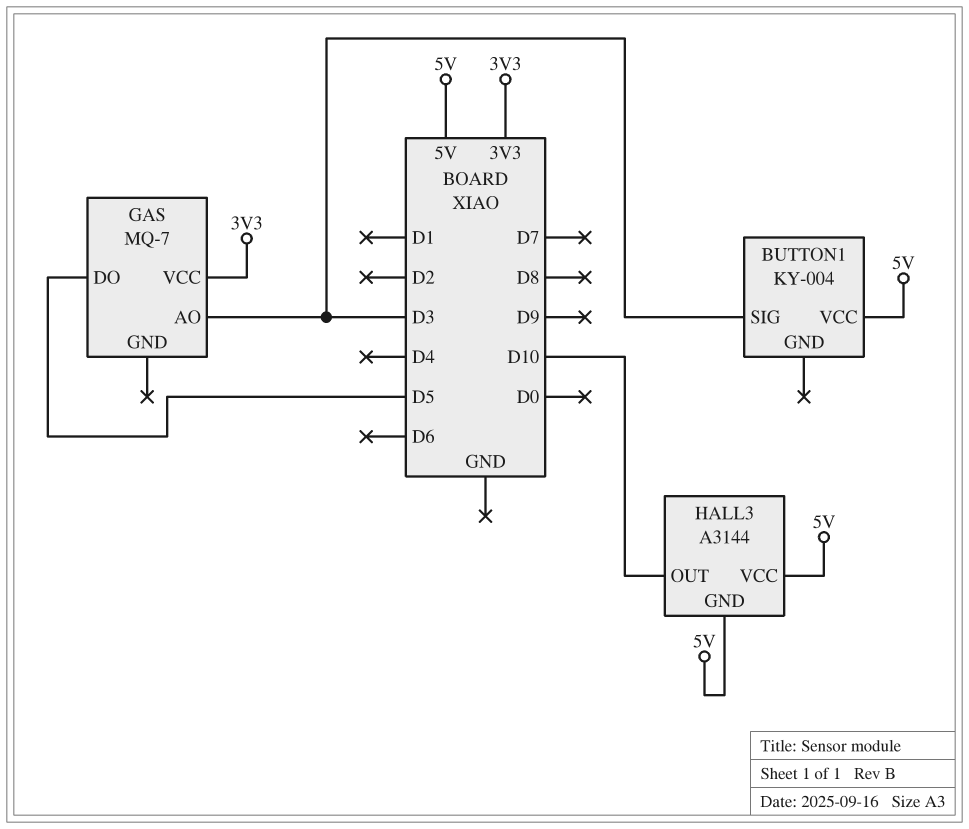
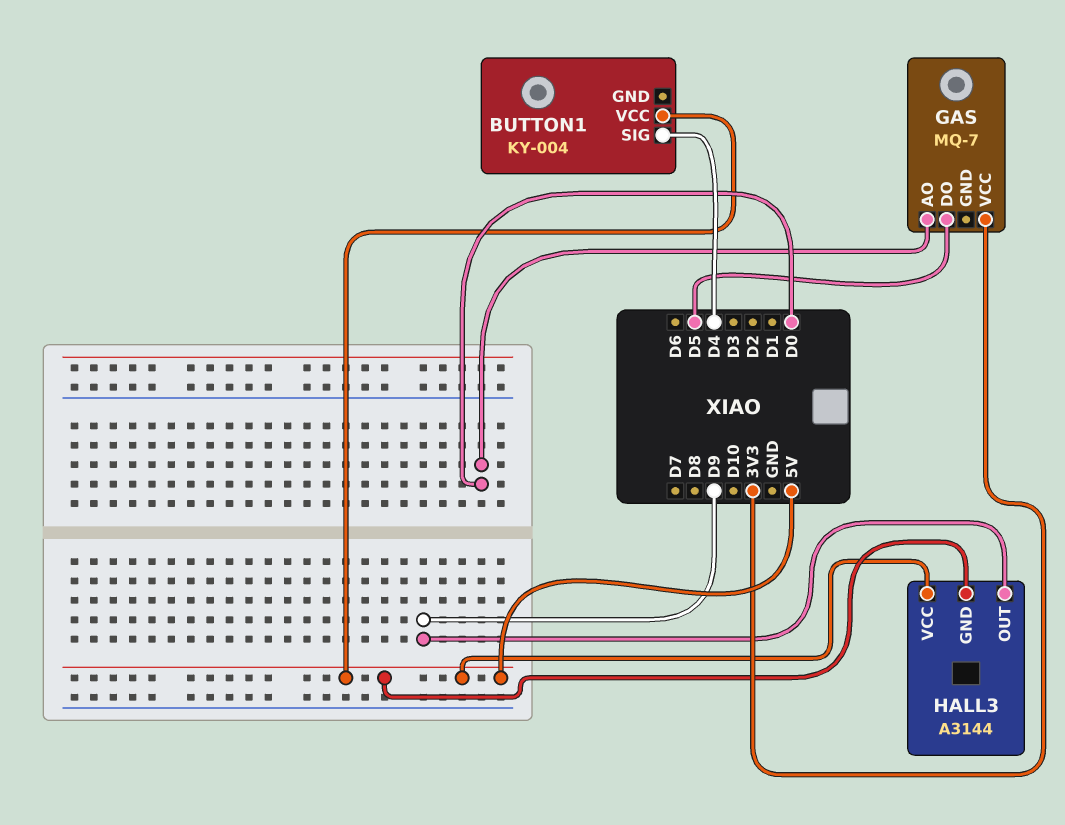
BUTTON1 pin SIG: D3 -> D4
GAS pin AO: D3 -> D0
HALL3 pin OUT: D10 -> D9

